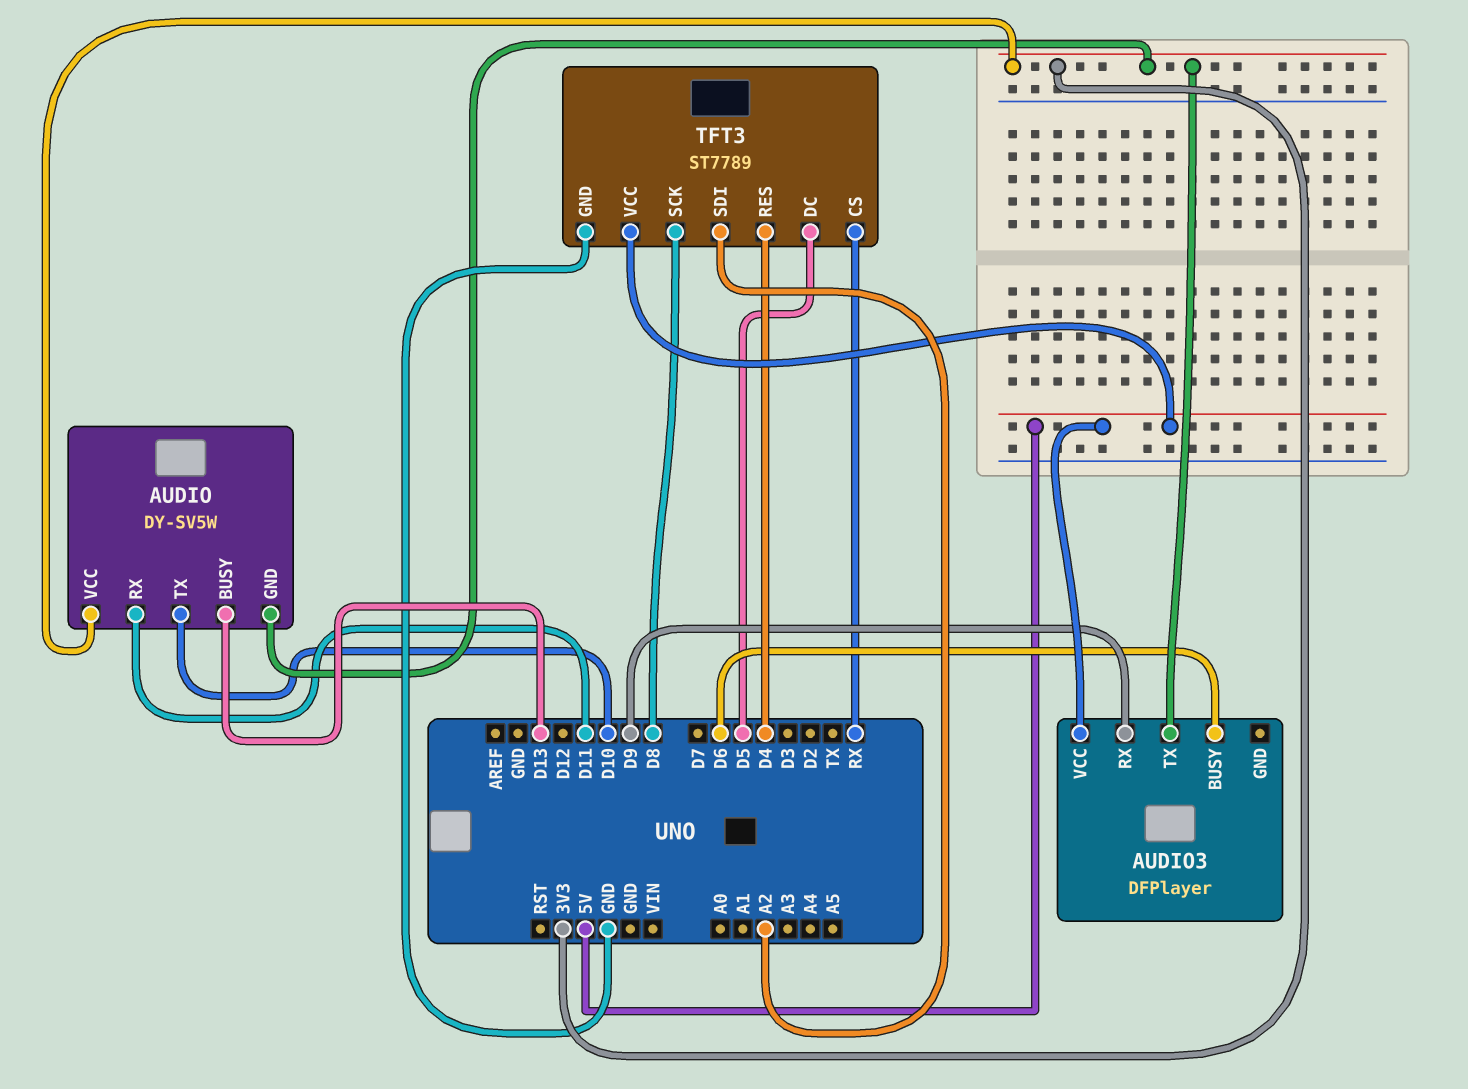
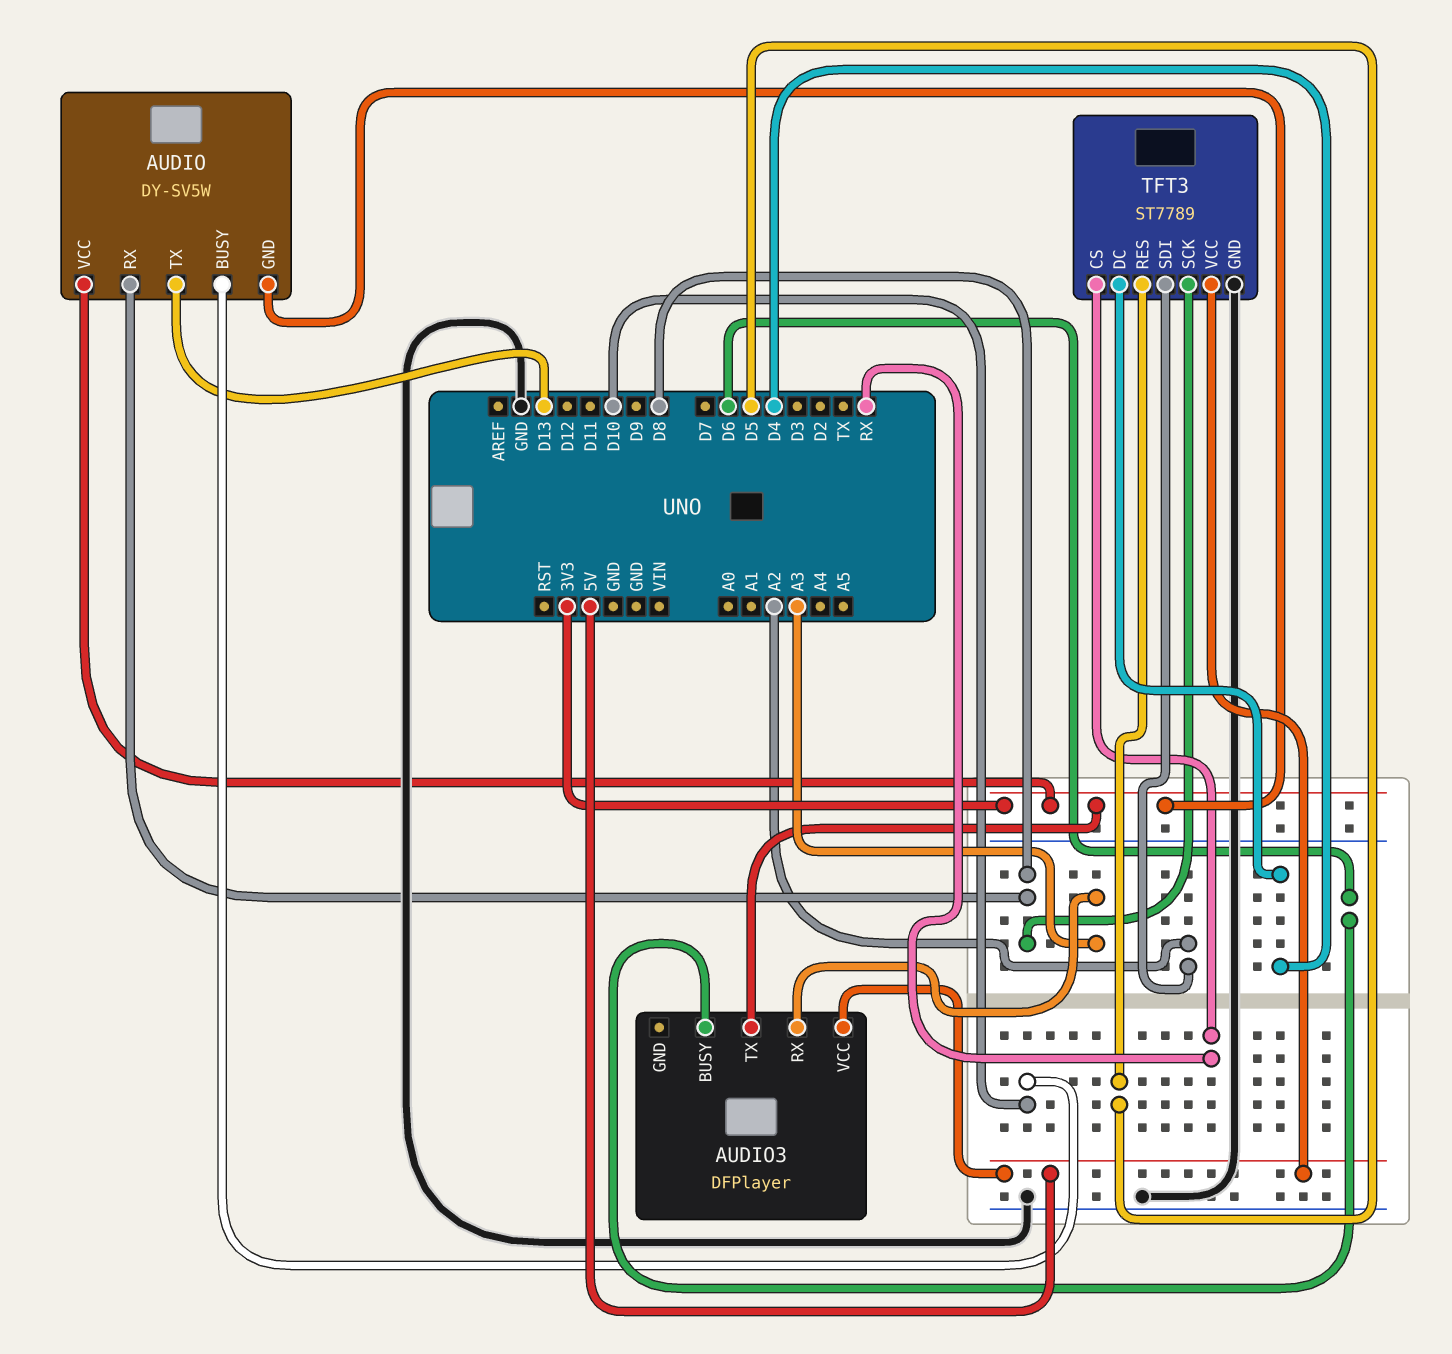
AUDIO pin BUSY: D13 -> D10
AUDIO pin RX: D11 -> D8
AUDIO pin TX: D10 -> D13
AUDIO3 pin RX: D9 -> A3
TFT3 pin DC: D5 -> D4
TFT3 pin RES: D4 -> D5

